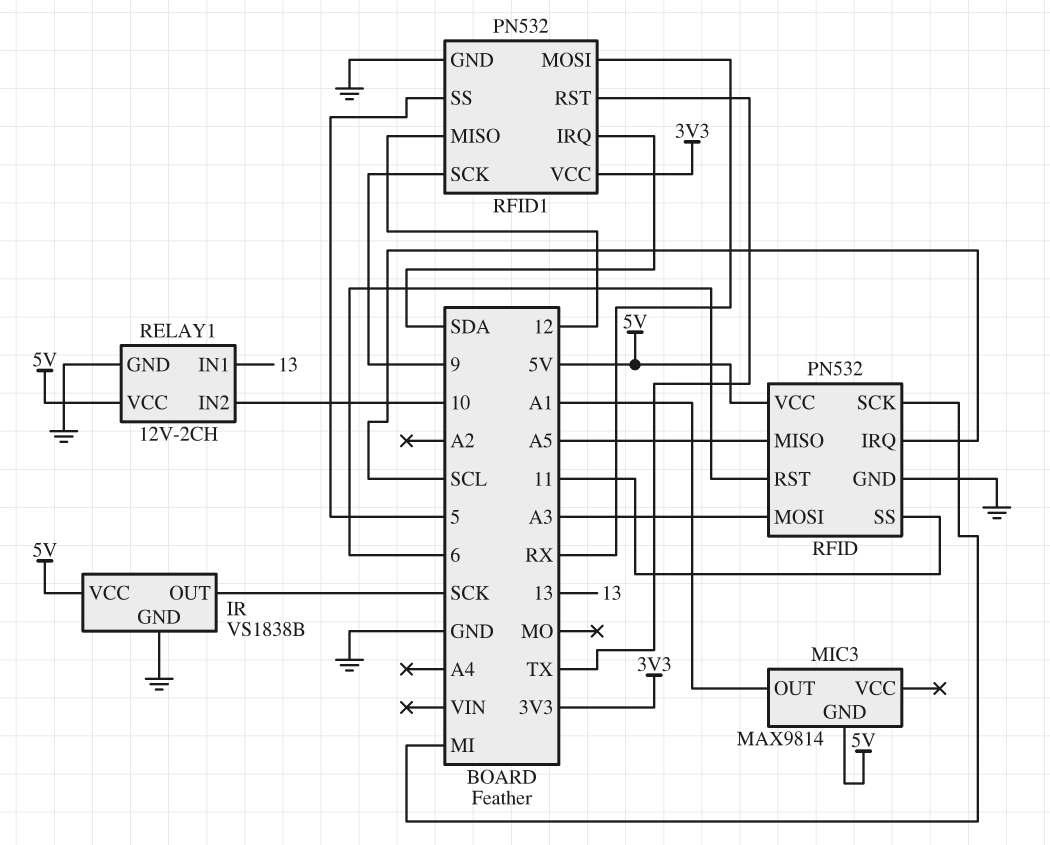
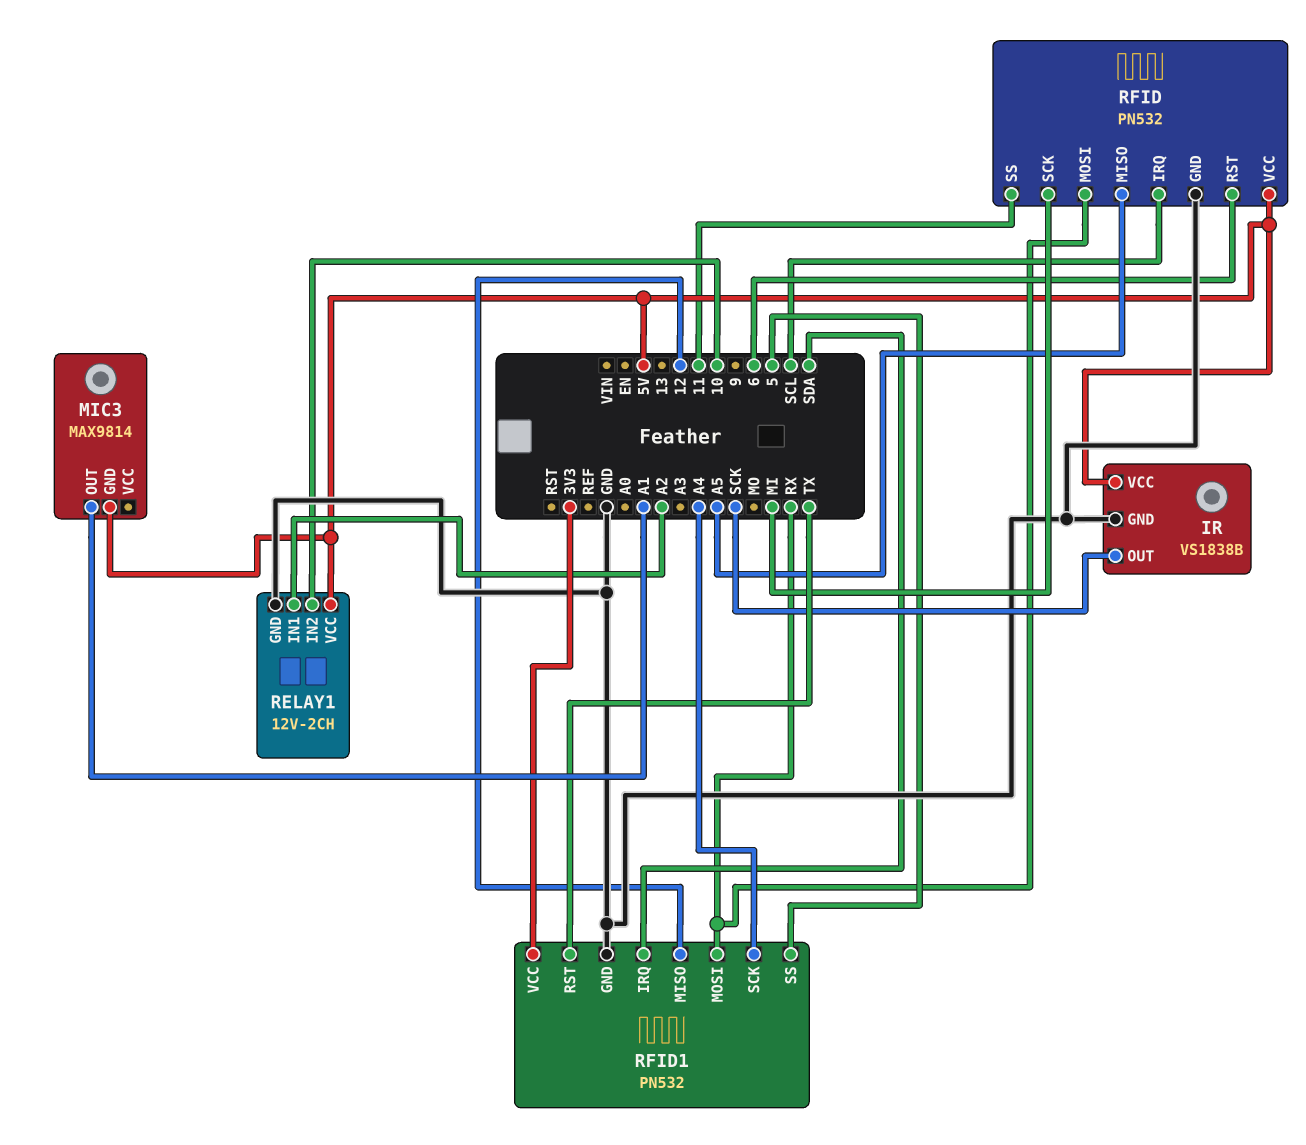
RELAY1 pin IN1: 13 -> A2
RFID pin MOSI: A3 -> RX
RFID1 pin SCK: 9 -> A4

